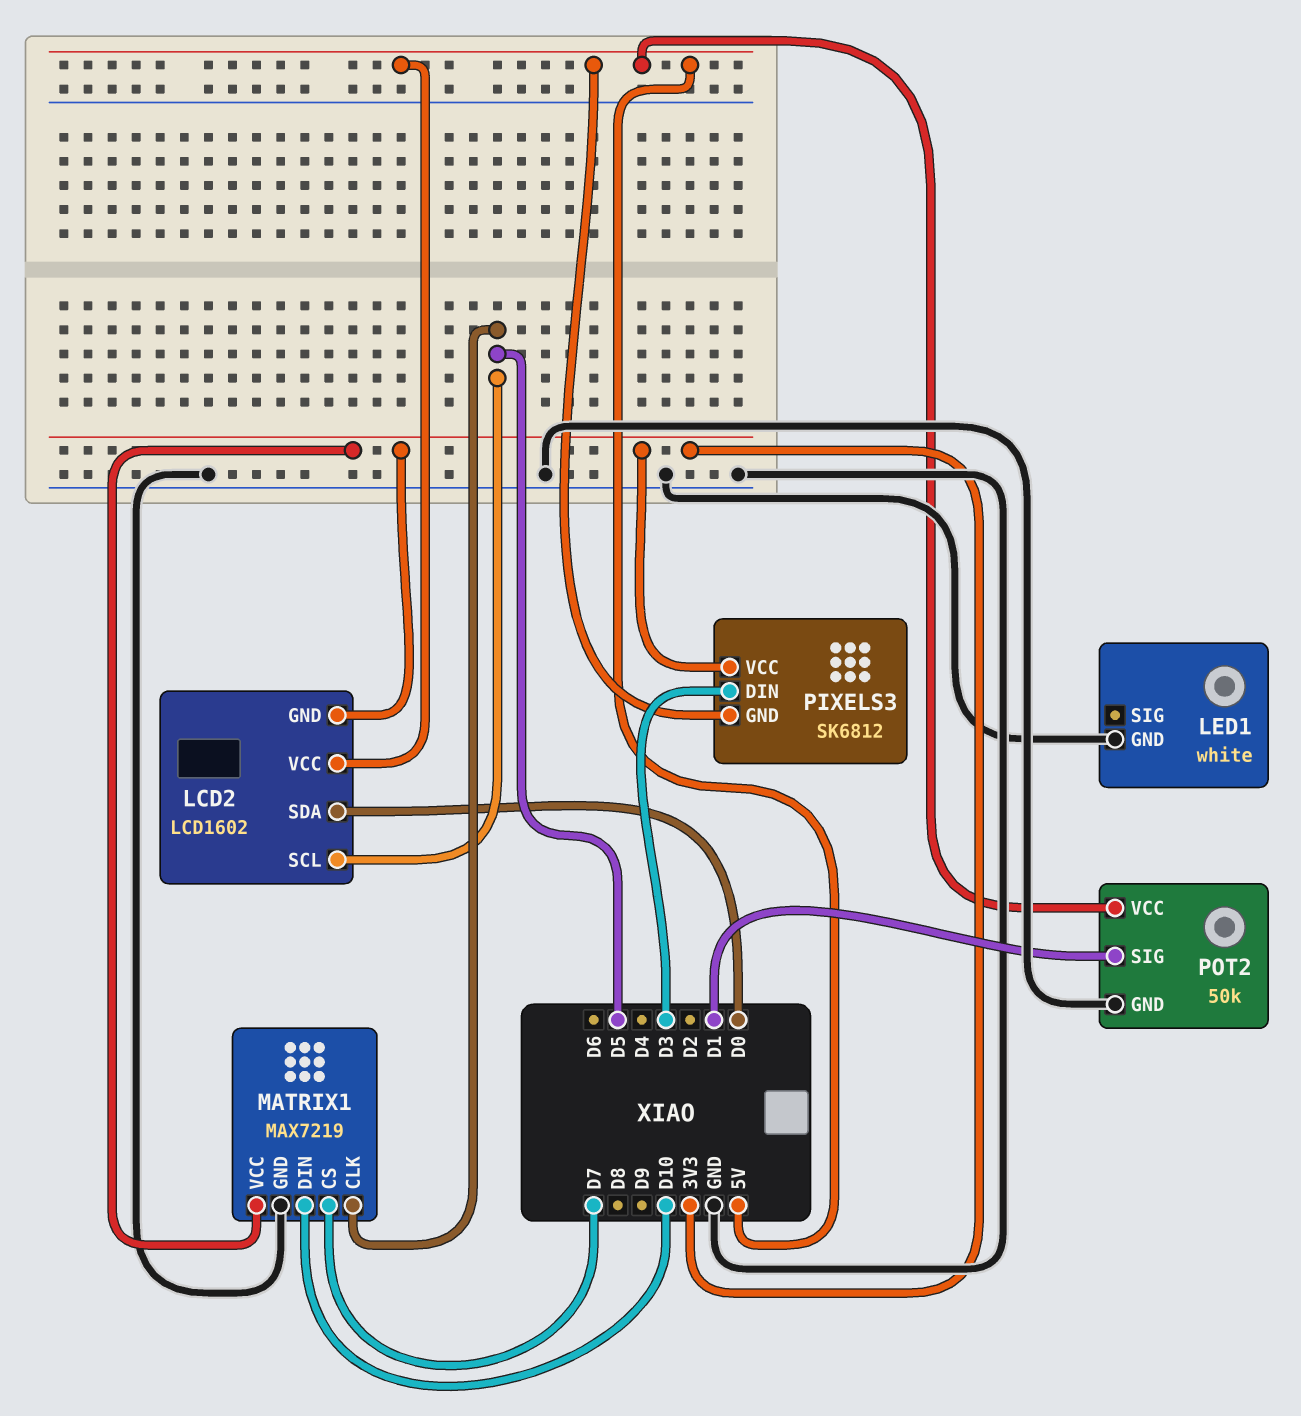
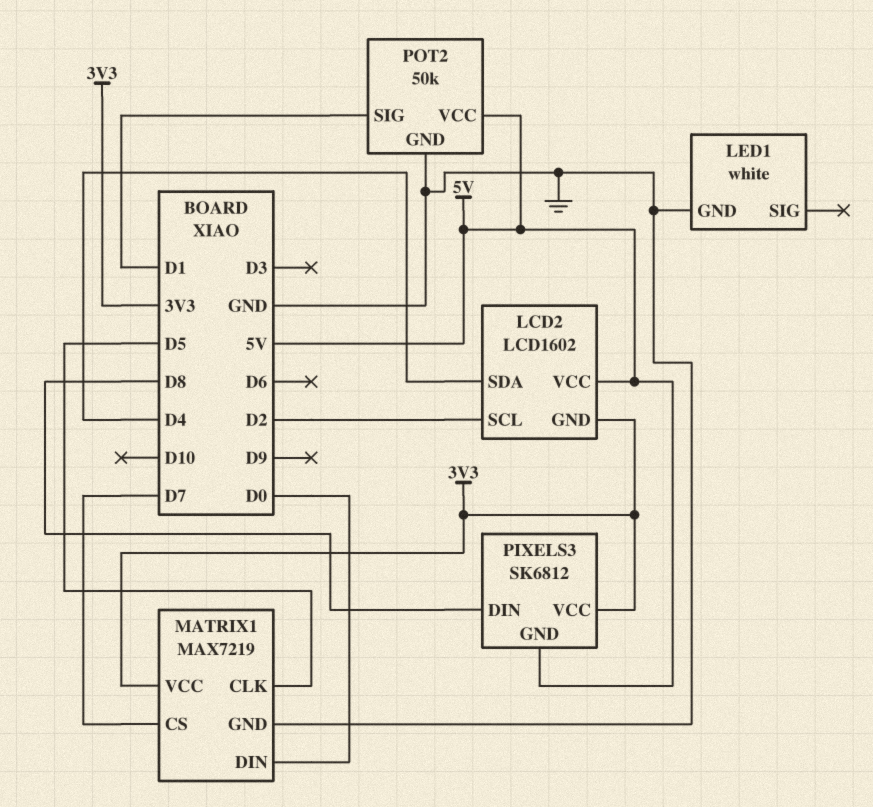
LCD2 pin SCL: D5 -> D2
LCD2 pin SDA: D0 -> D4
MATRIX1 pin DIN: D10 -> D0
PIXELS3 pin DIN: D3 -> D8

